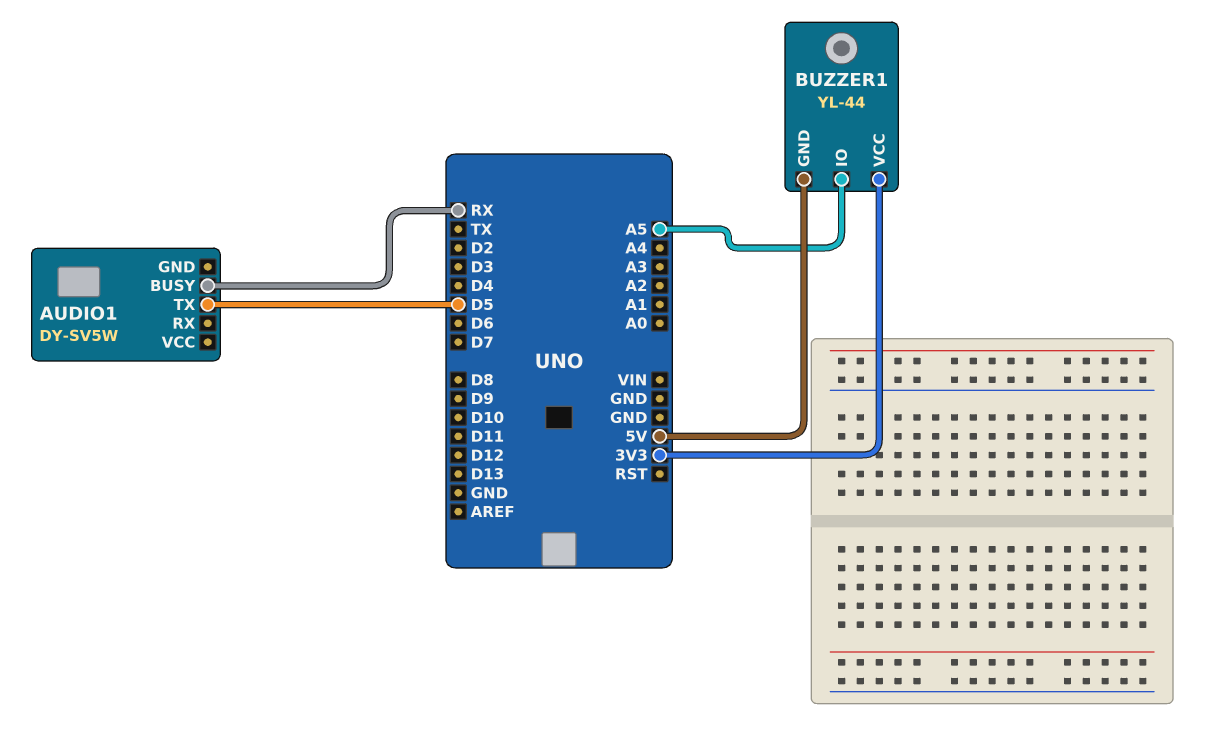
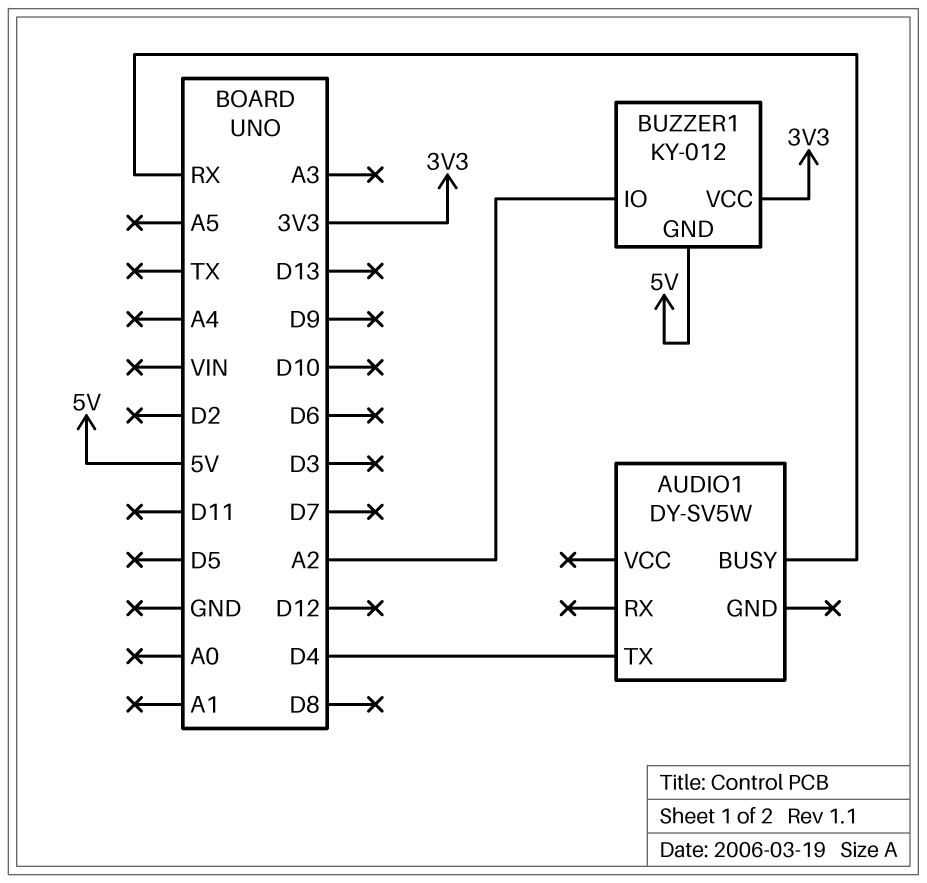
AUDIO1 pin TX: D5 -> D4
BUZZER1: YL-44 -> KY-012
BUZZER1 pin IO: A5 -> A2

